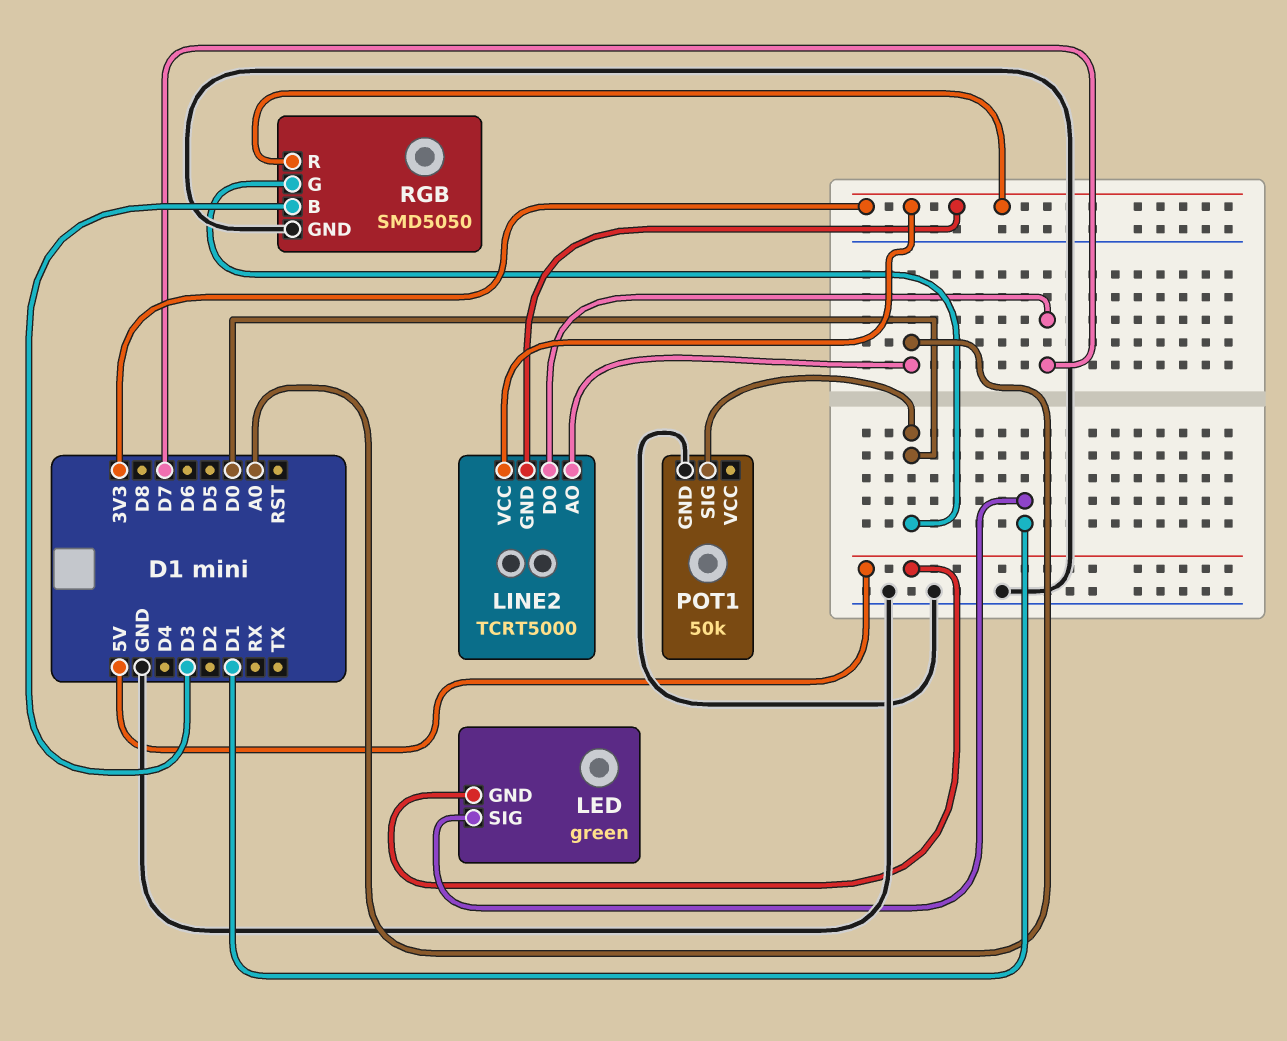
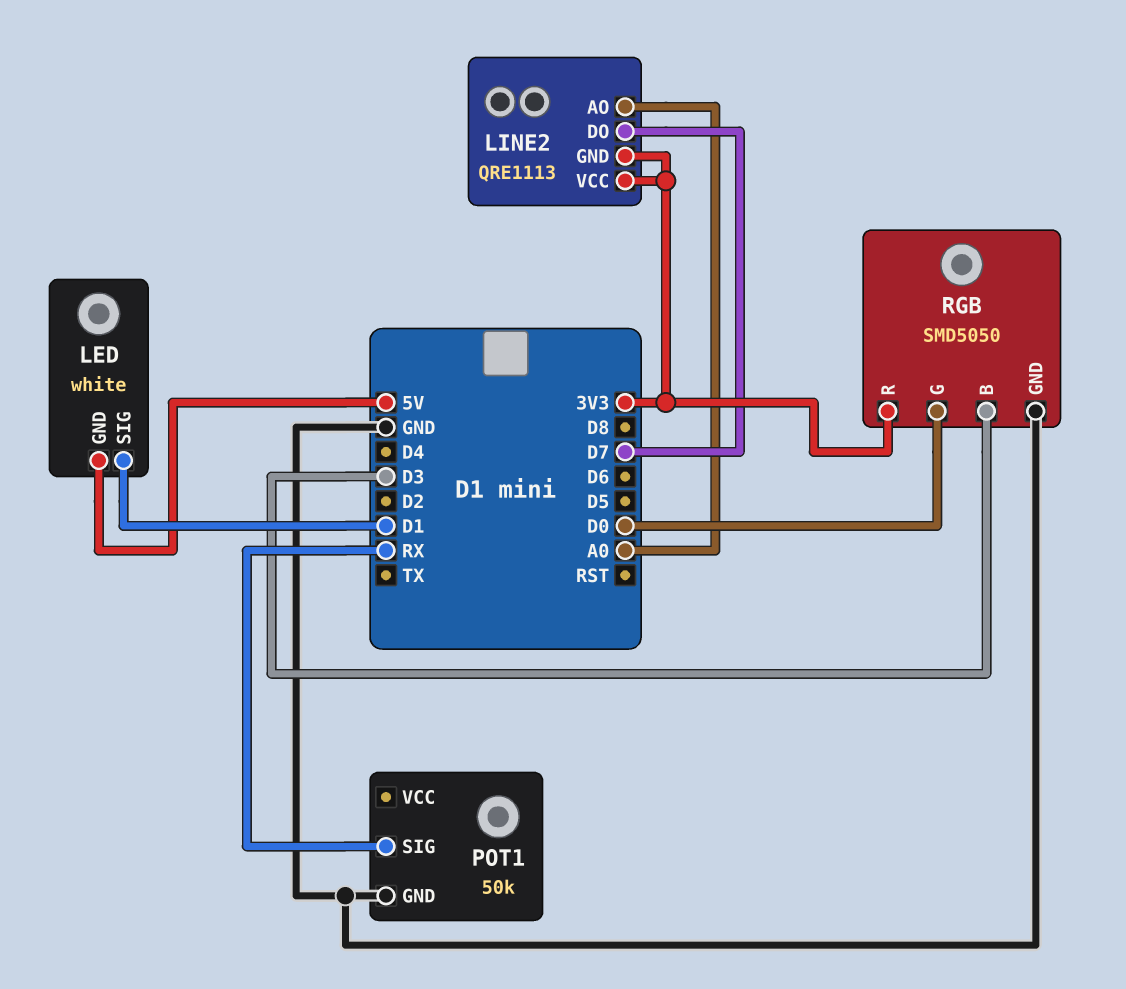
LED: green -> white
LINE2: TCRT5000 -> QRE1113
POT1 pin SIG: D0 -> RX

